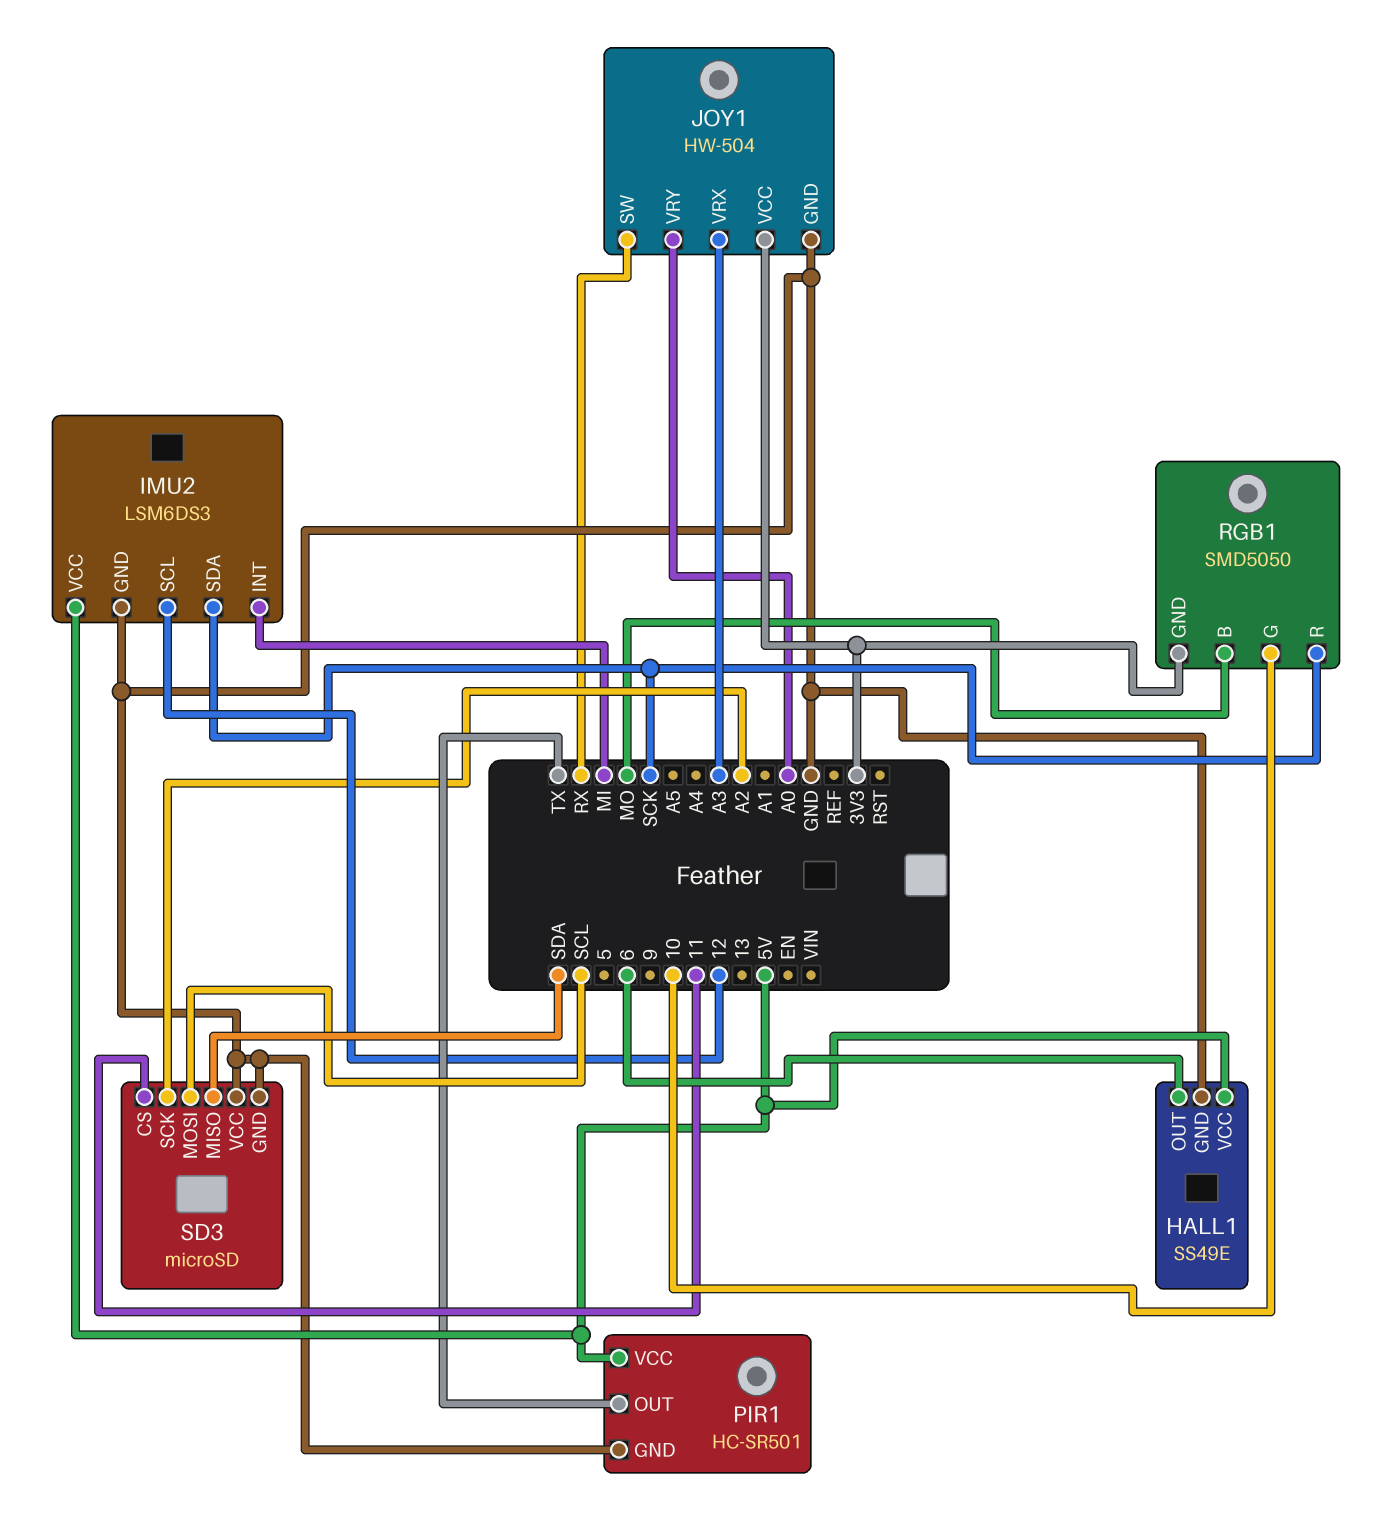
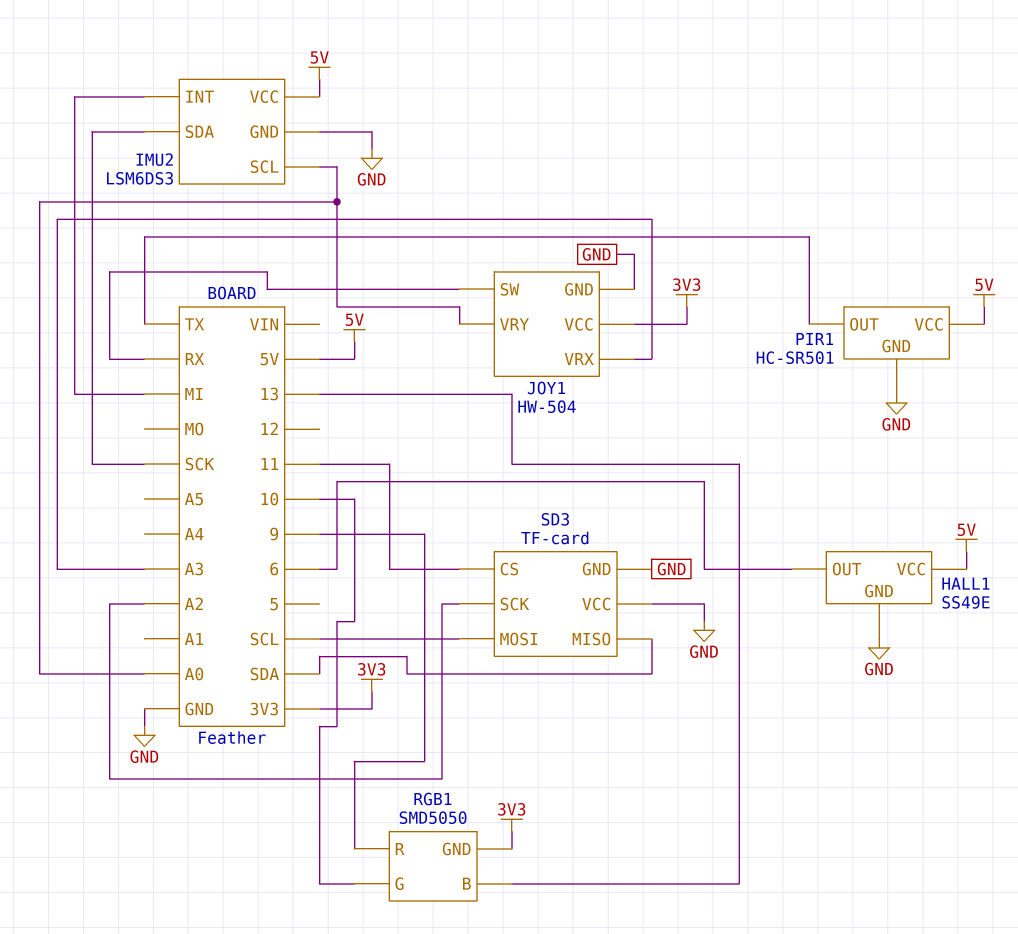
IMU2 pin SCL: 12 -> A0
RGB1 pin B: MO -> 13
RGB1 pin R: SCK -> 9
SD3: microSD -> TF-card

